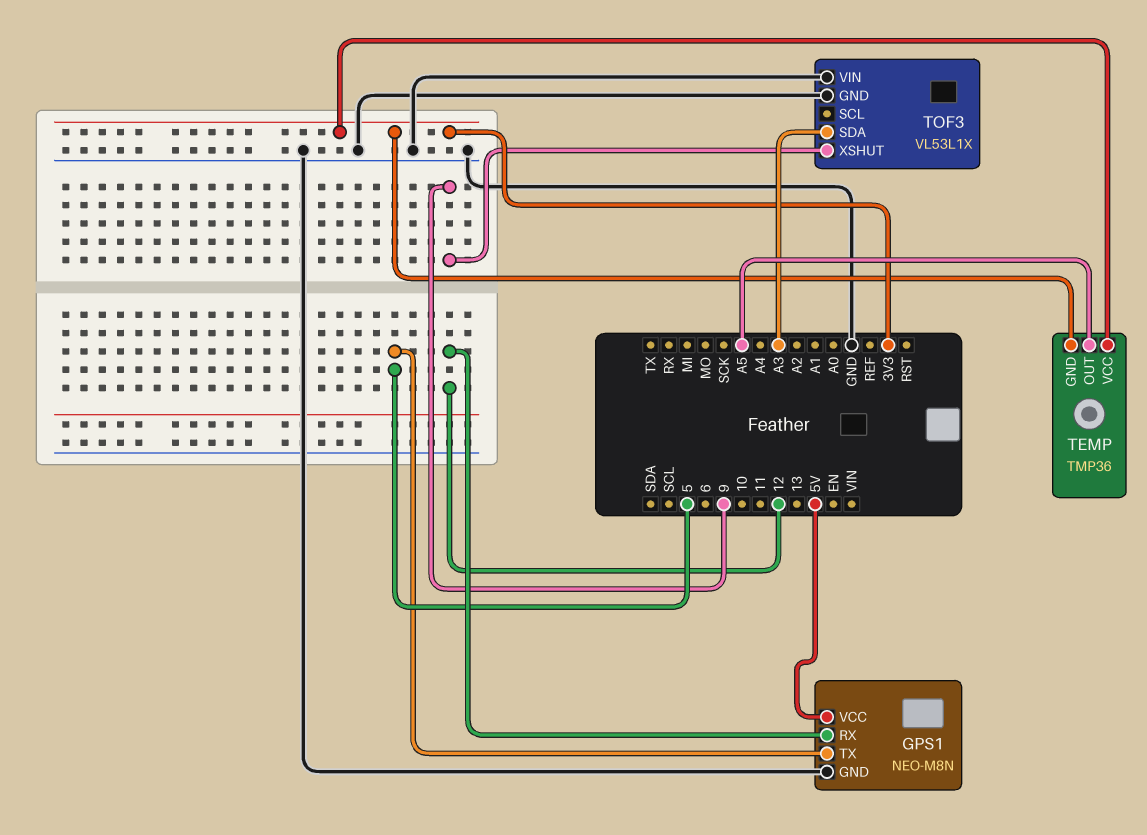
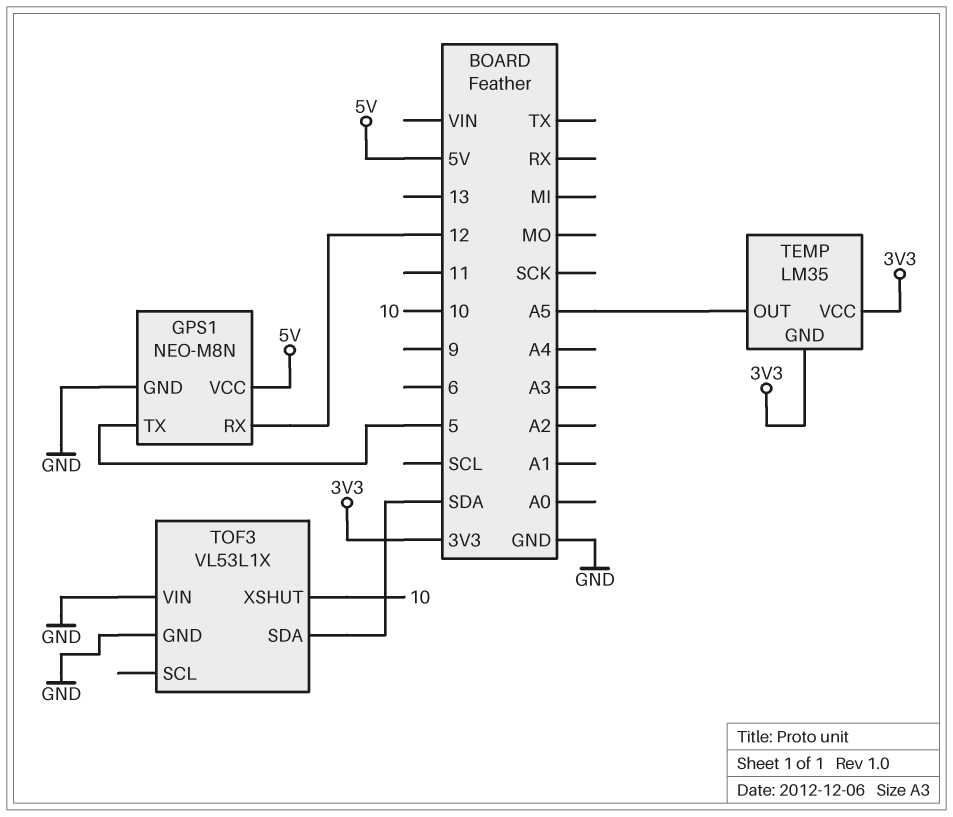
TEMP: TMP36 -> LM35
TOF3 pin SDA: A3 -> SDA
TOF3 pin XSHUT: 9 -> 10

